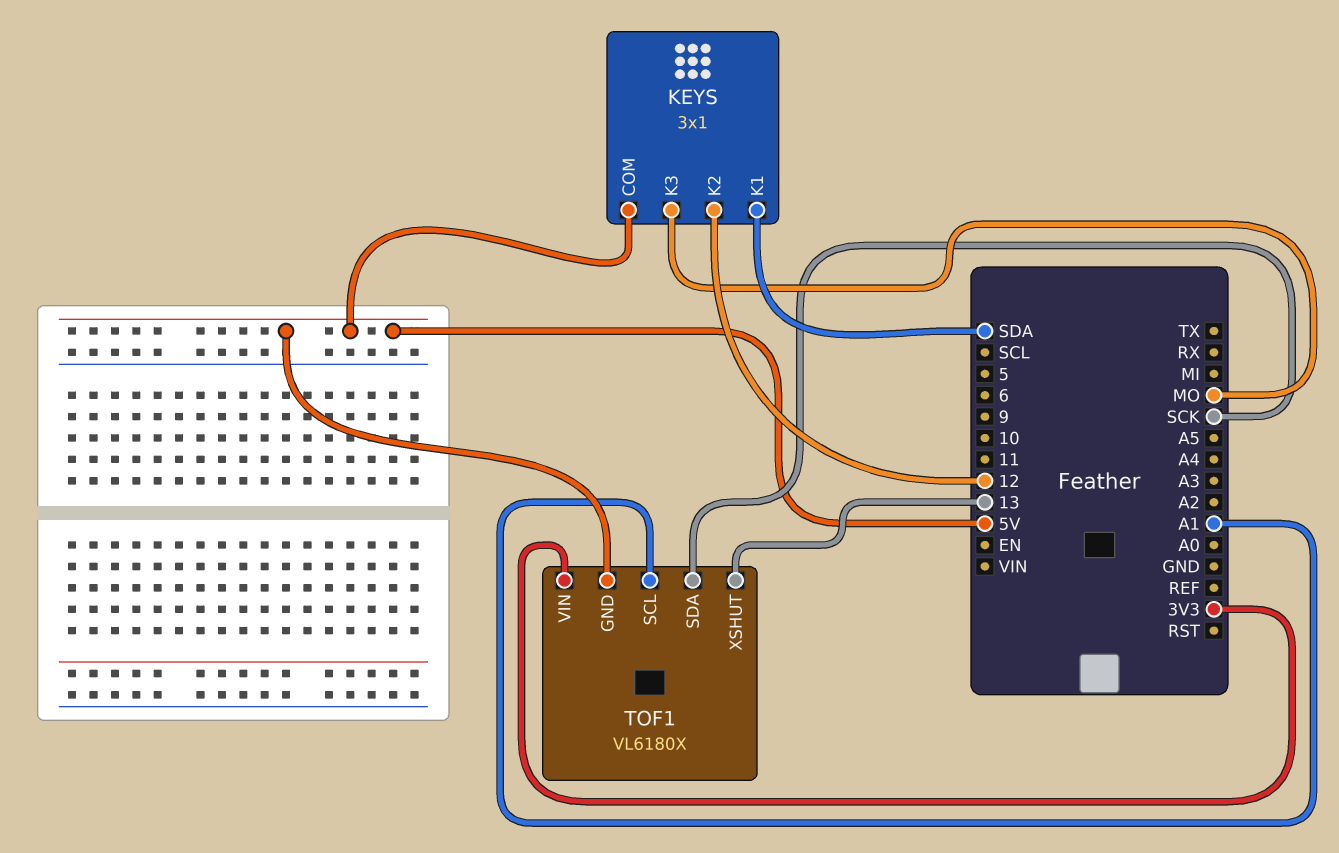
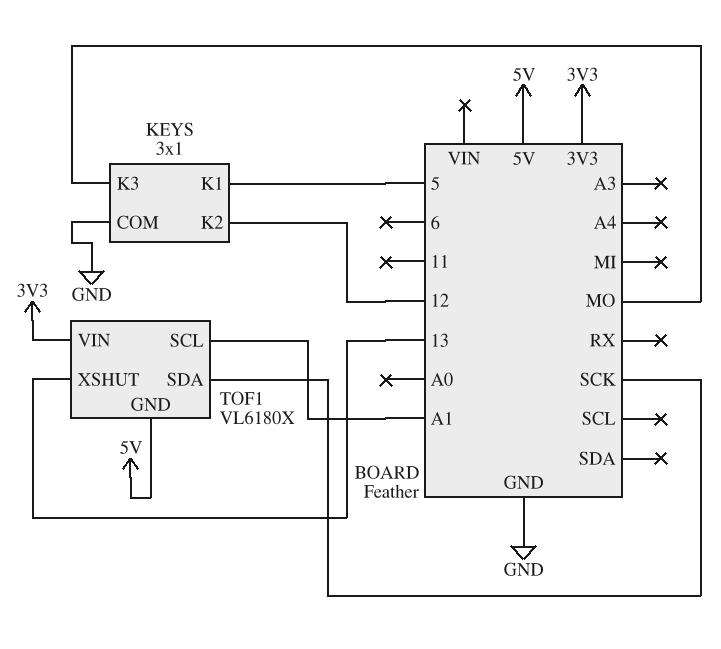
KEYS pin COM: 5V -> GND
KEYS pin K1: SDA -> 5

